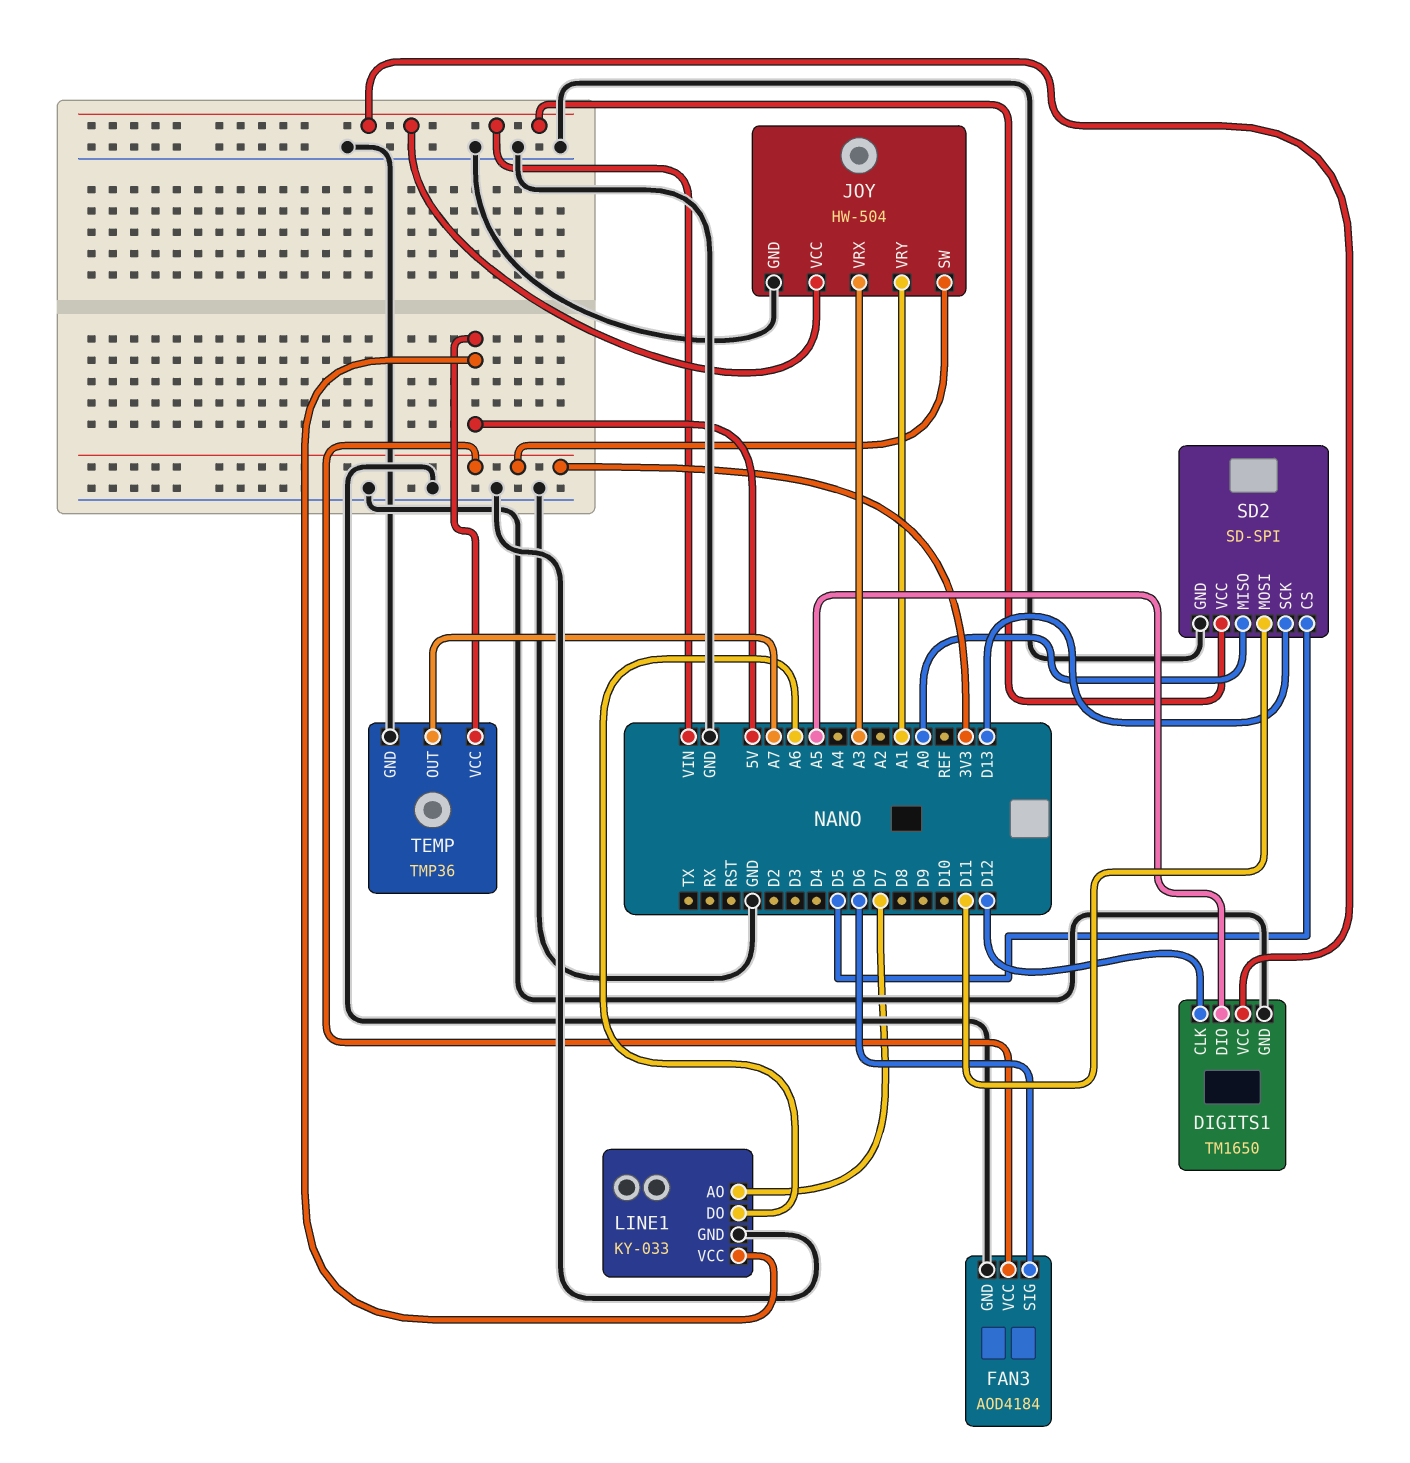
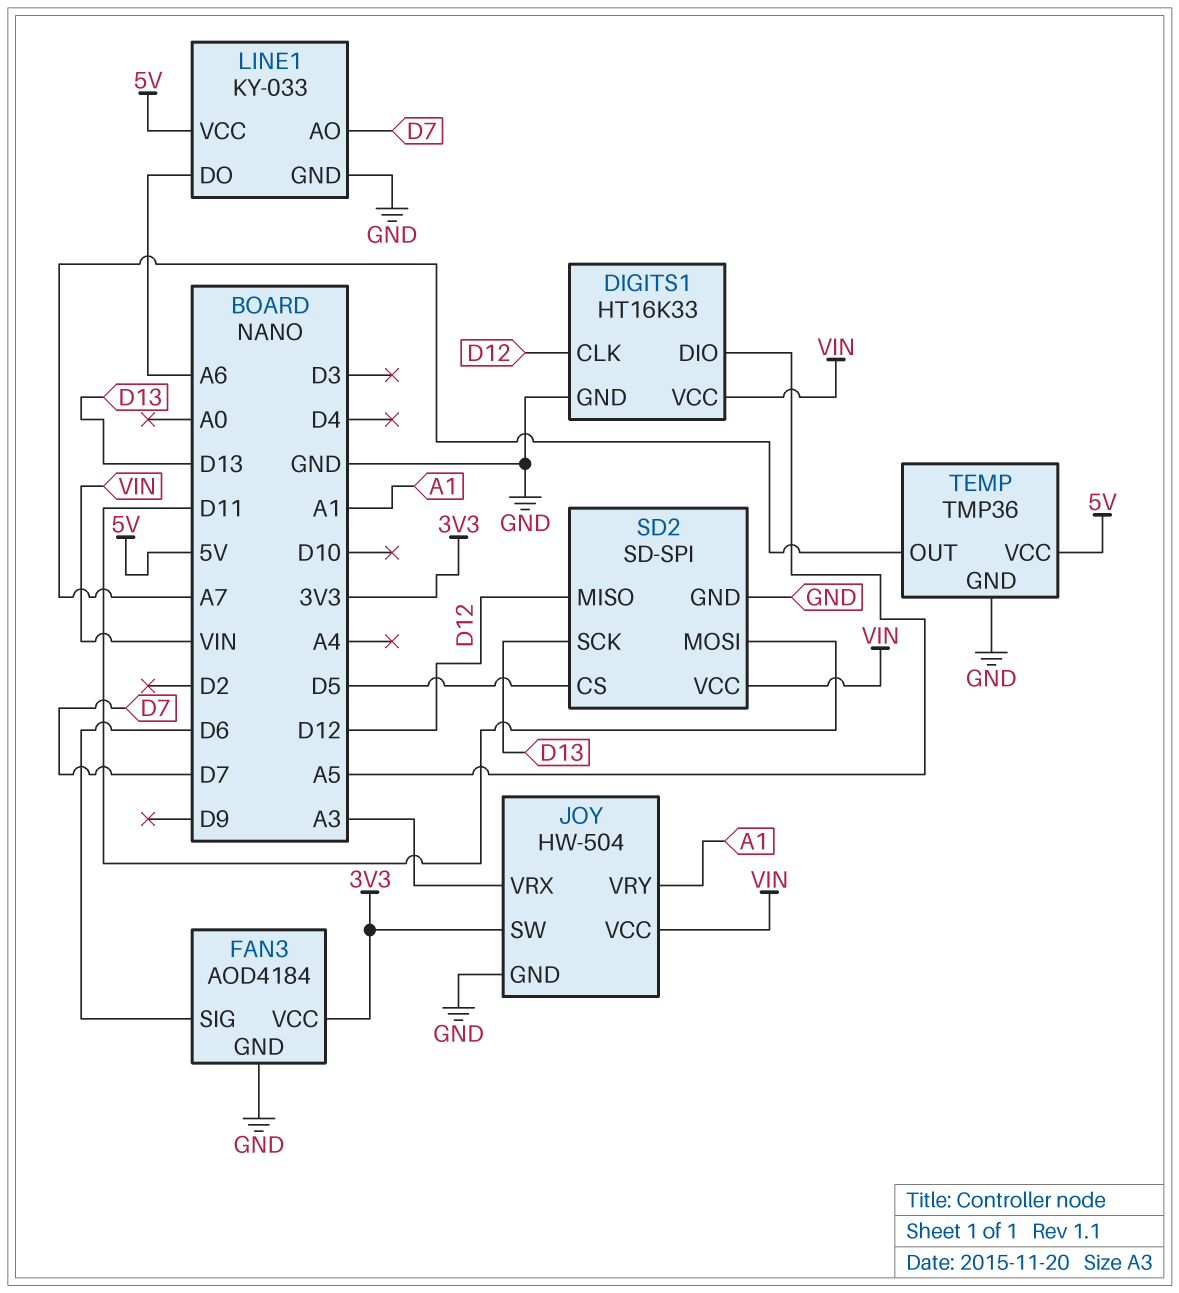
DIGITS1: TM1650 -> HT16K33
SD2 pin MISO: A0 -> D12

